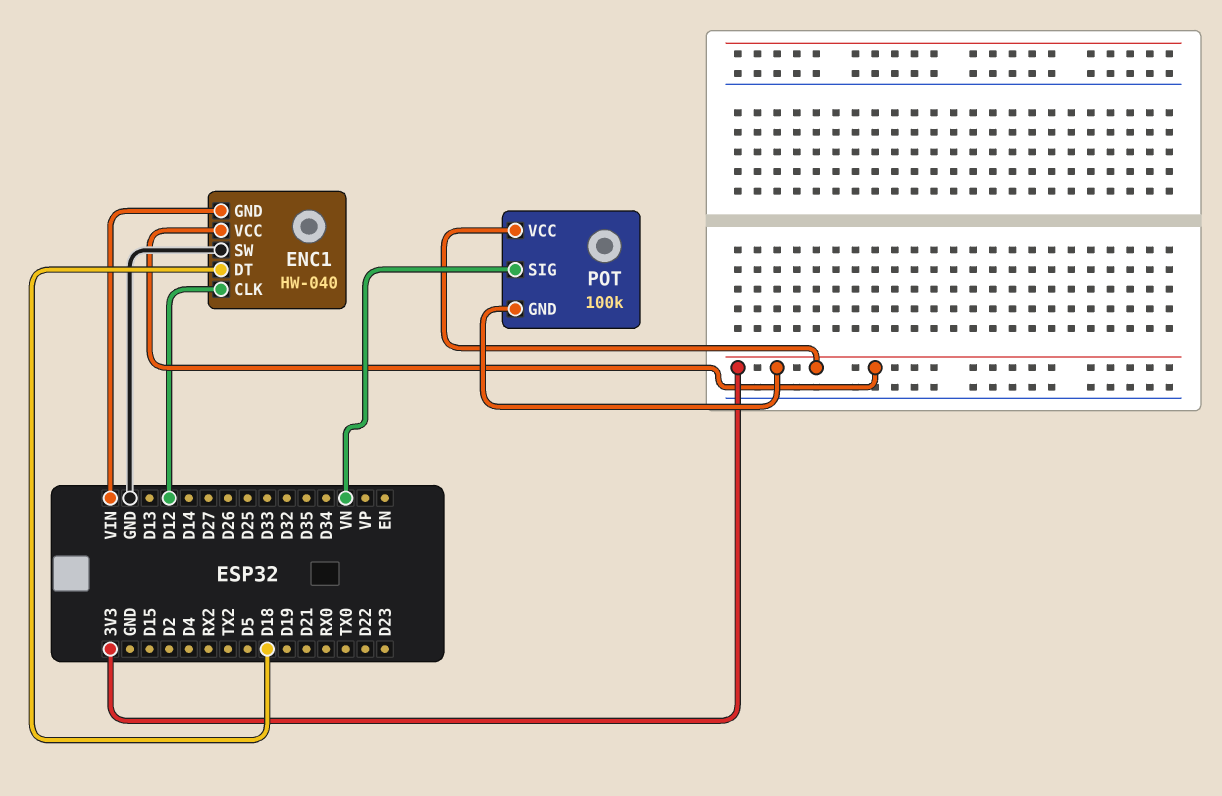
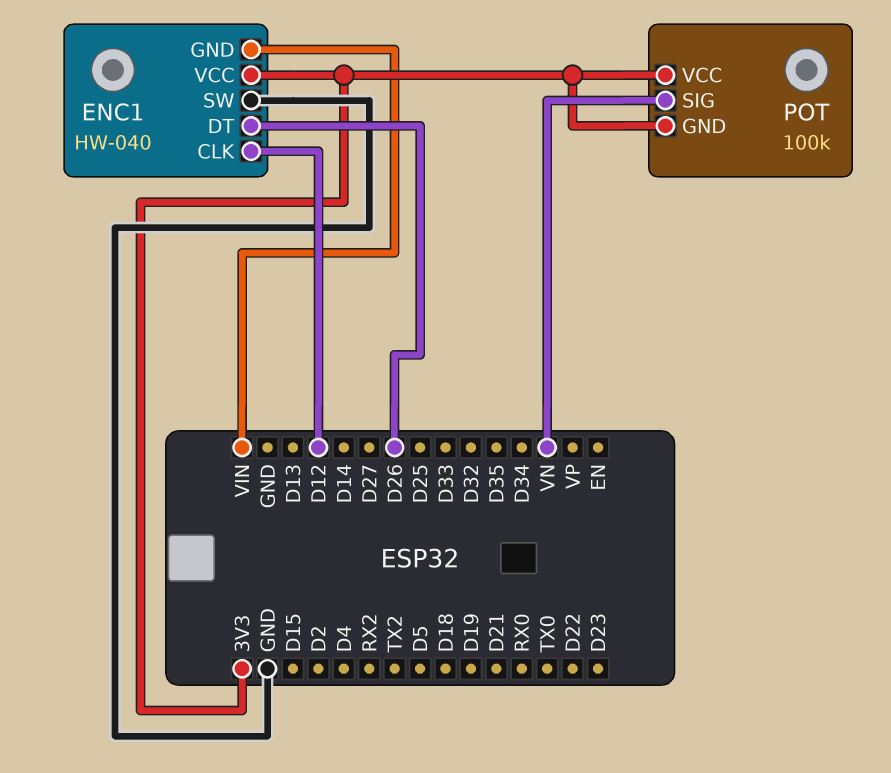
ENC1 pin DT: D18 -> D26

